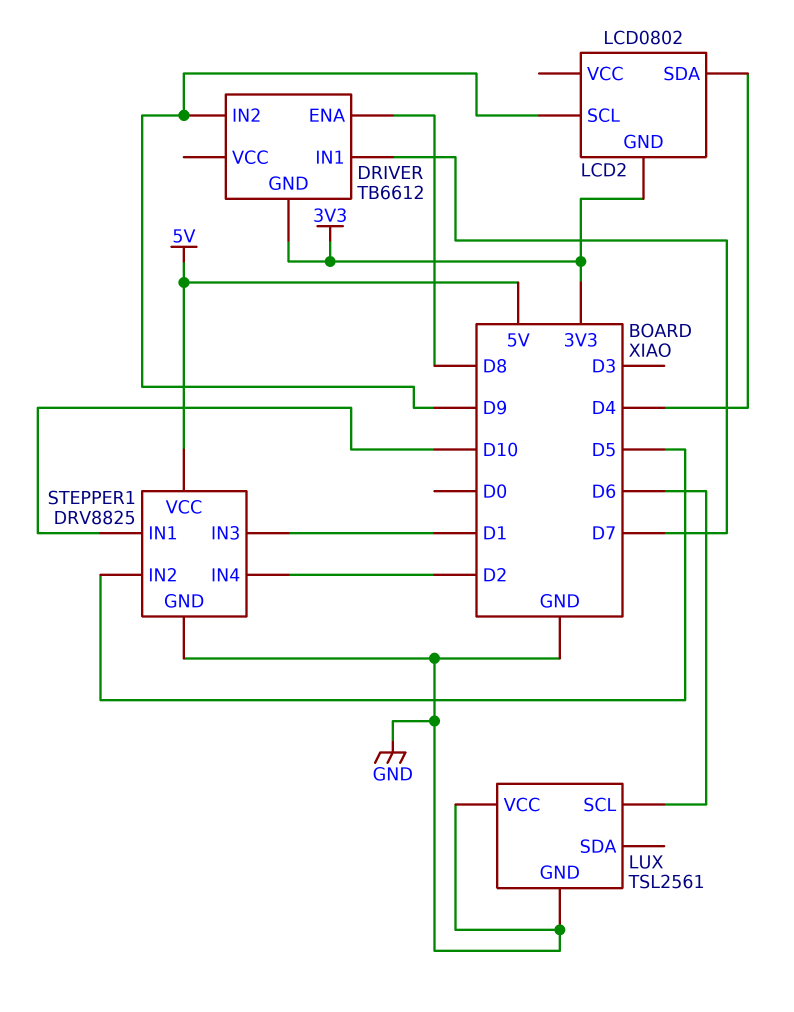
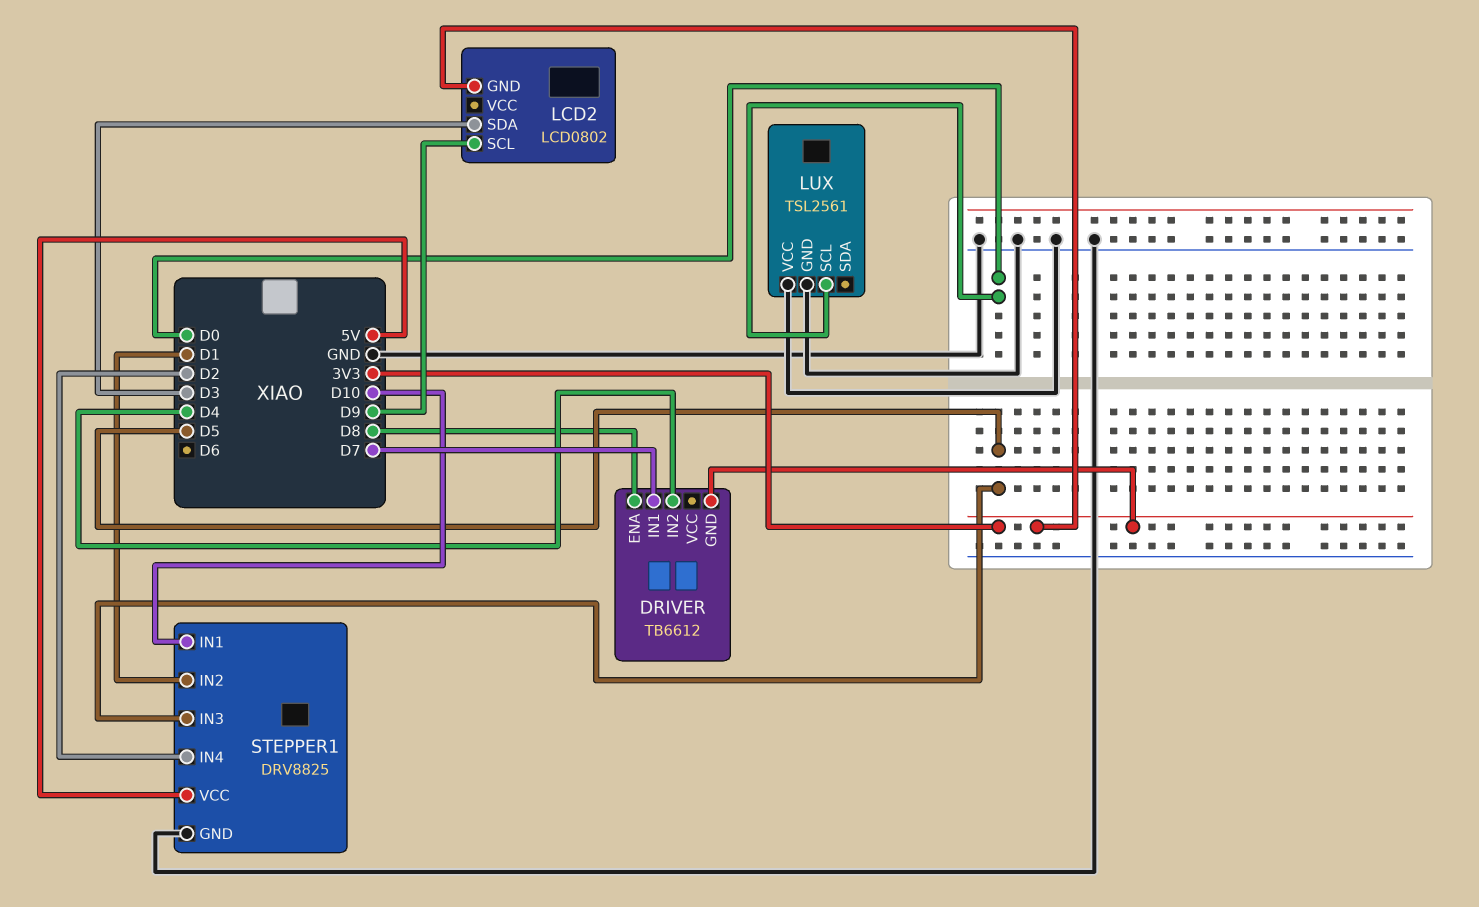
DRIVER pin IN2: D9 -> D4
LCD2 pin SDA: D4 -> D3
LUX pin SCL: D6 -> D0
STEPPER1 pin IN2: D5 -> D1
STEPPER1 pin IN3: D1 -> D5

